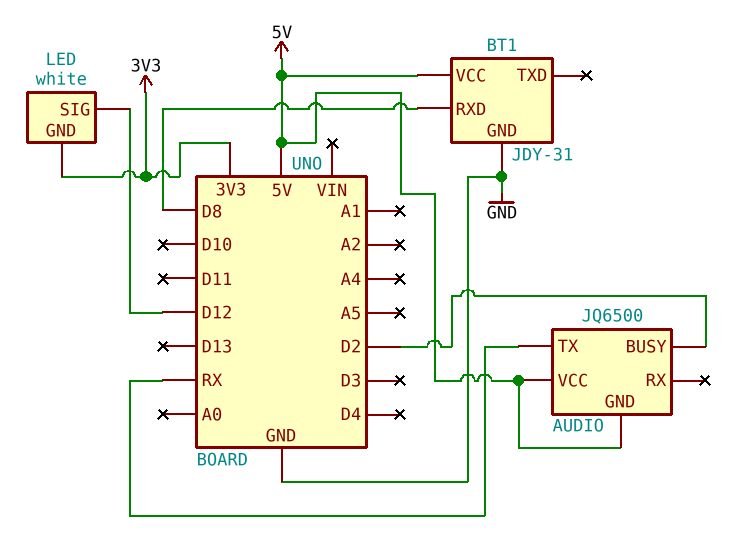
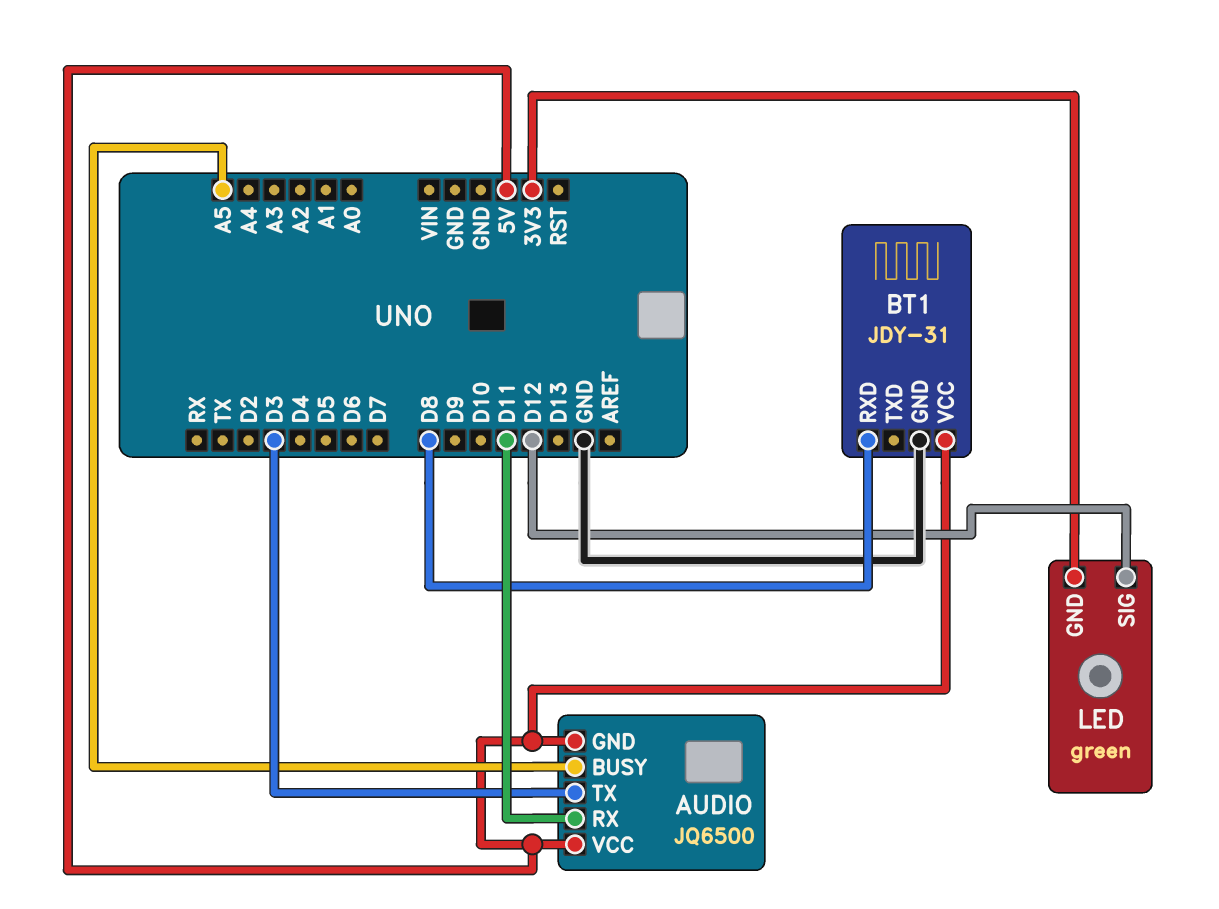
AUDIO pin BUSY: D2 -> A5
AUDIO pin RX: none -> D11
AUDIO pin TX: RX -> D3
LED: white -> green

